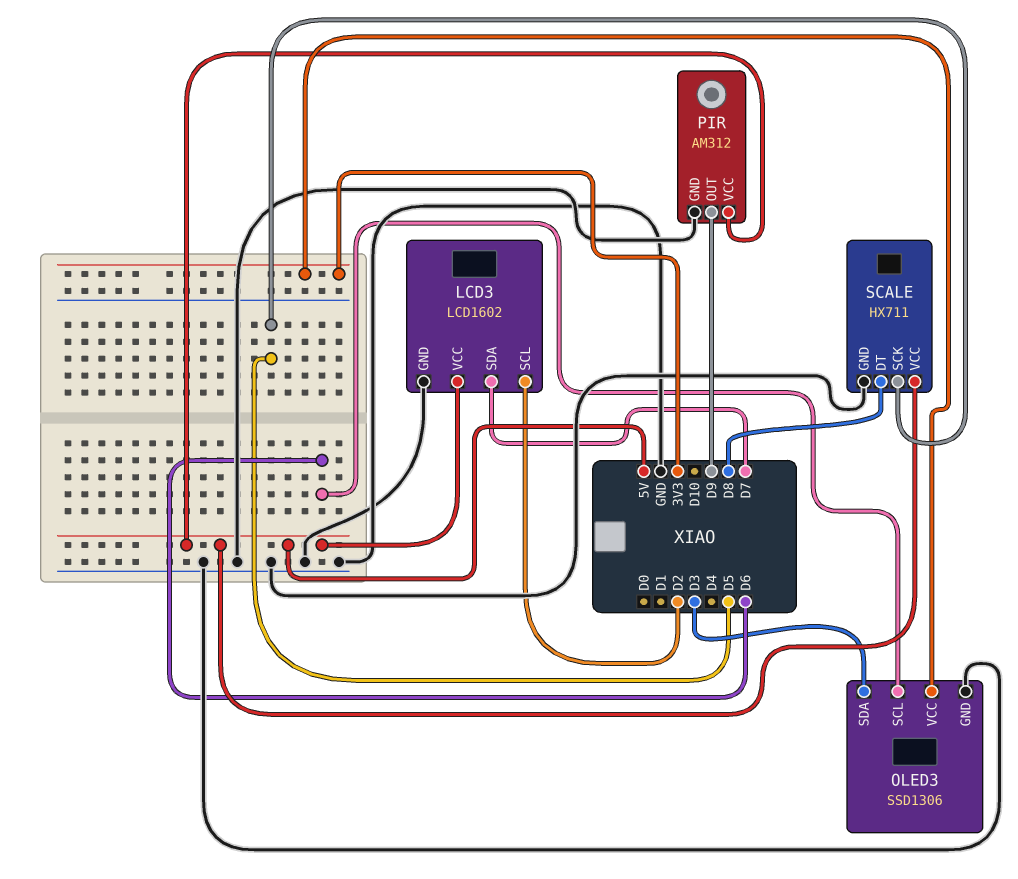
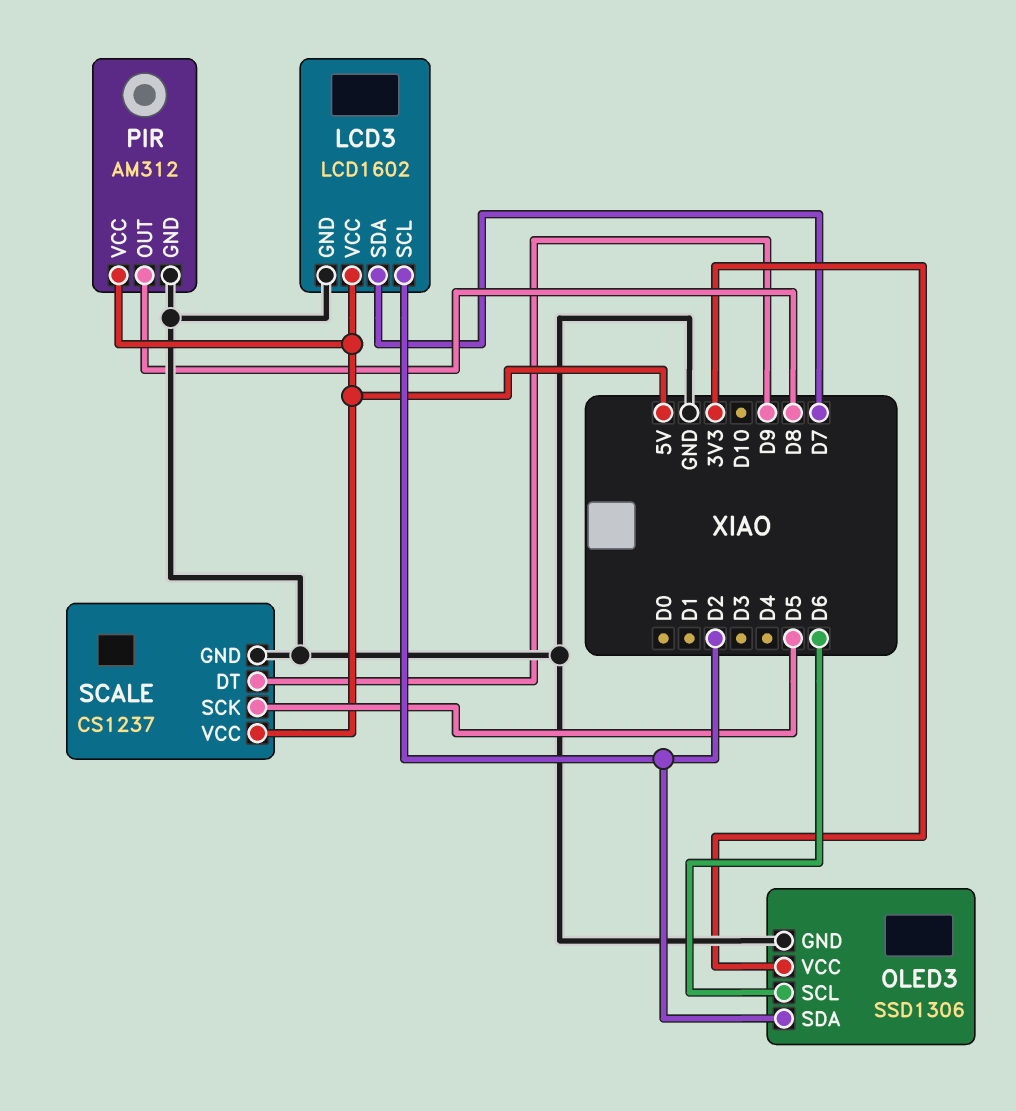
OLED3 pin SDA: D3 -> D2
PIR pin OUT: D9 -> D8
SCALE: HX711 -> CS1237
SCALE pin DT: D8 -> D9

